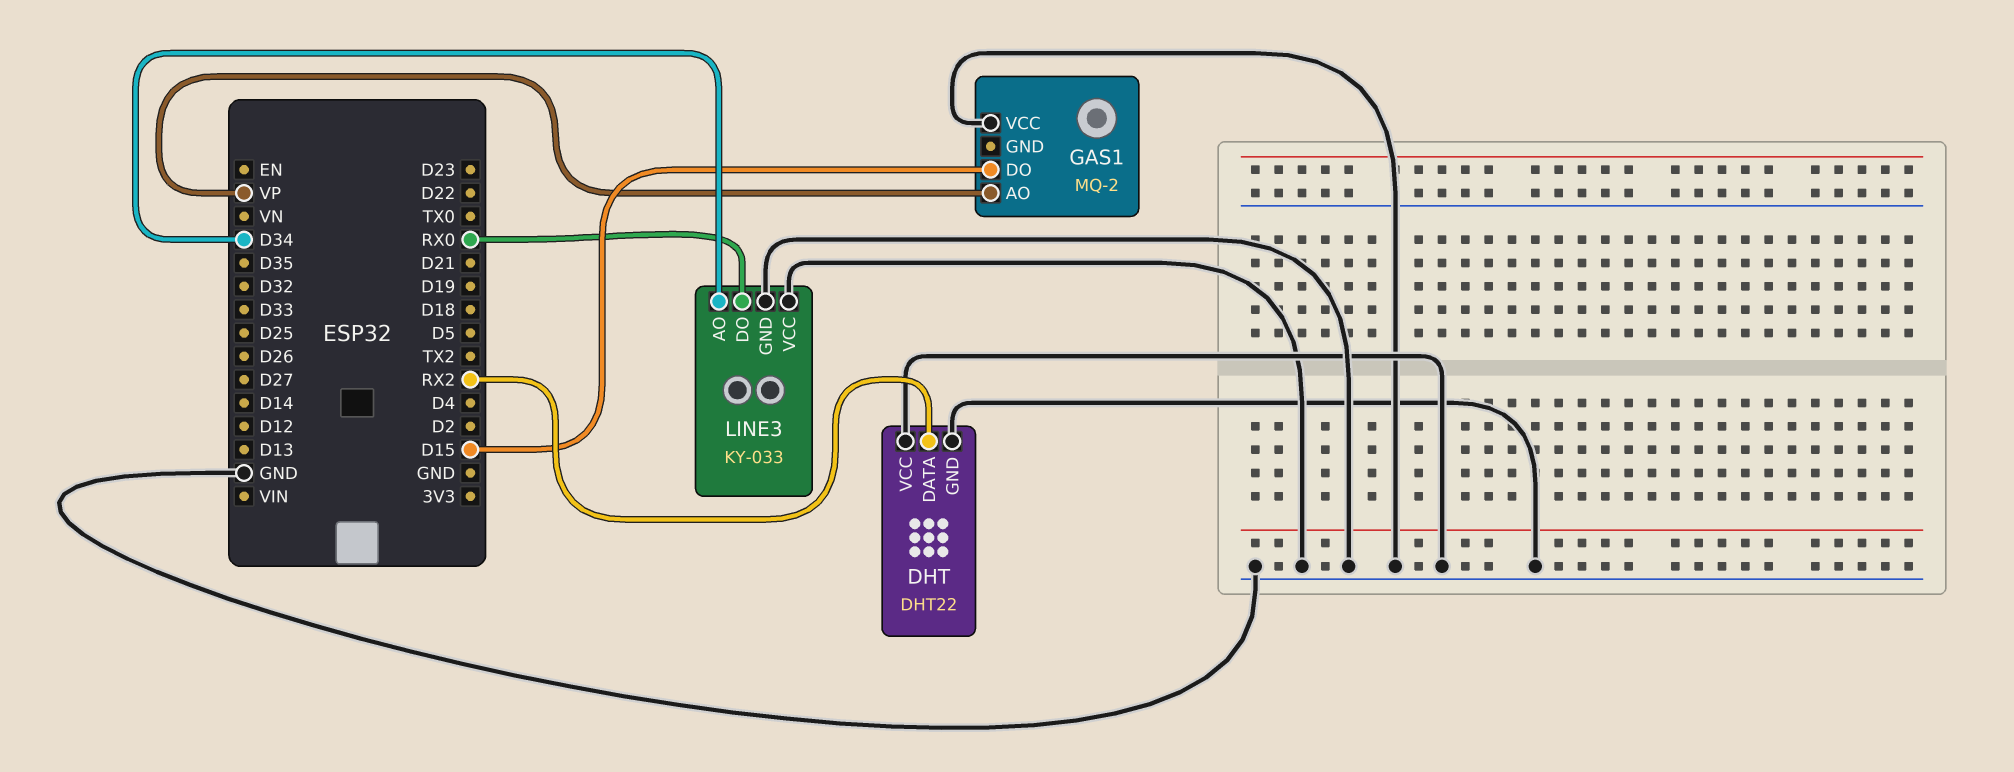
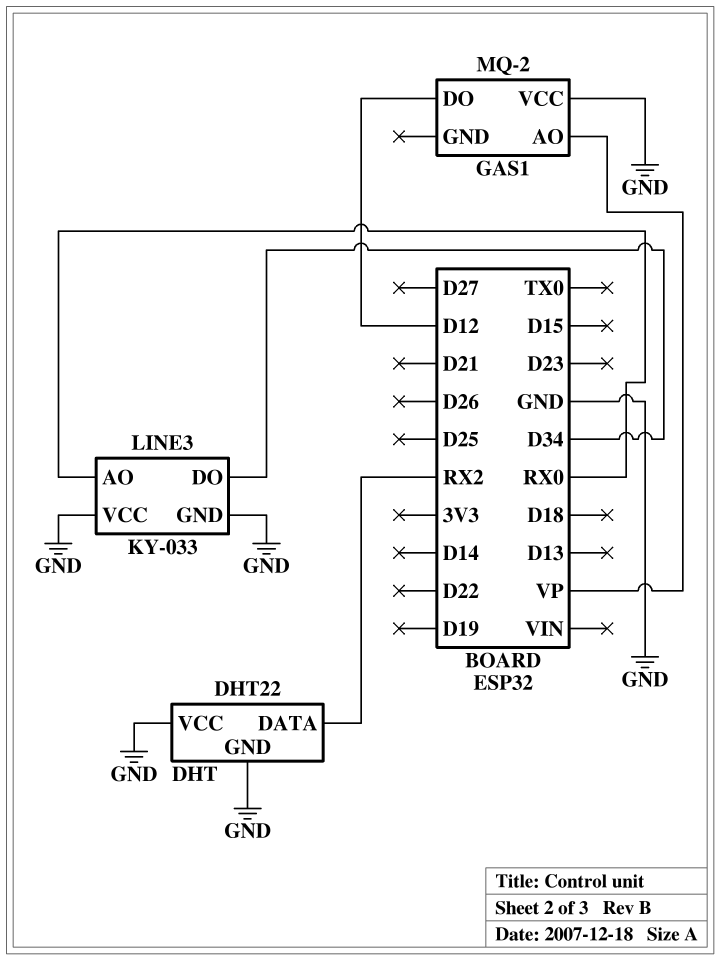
GAS1 pin DO: D15 -> D12
LINE3 pin AO: D34 -> RX0
LINE3 pin DO: RX0 -> D34

